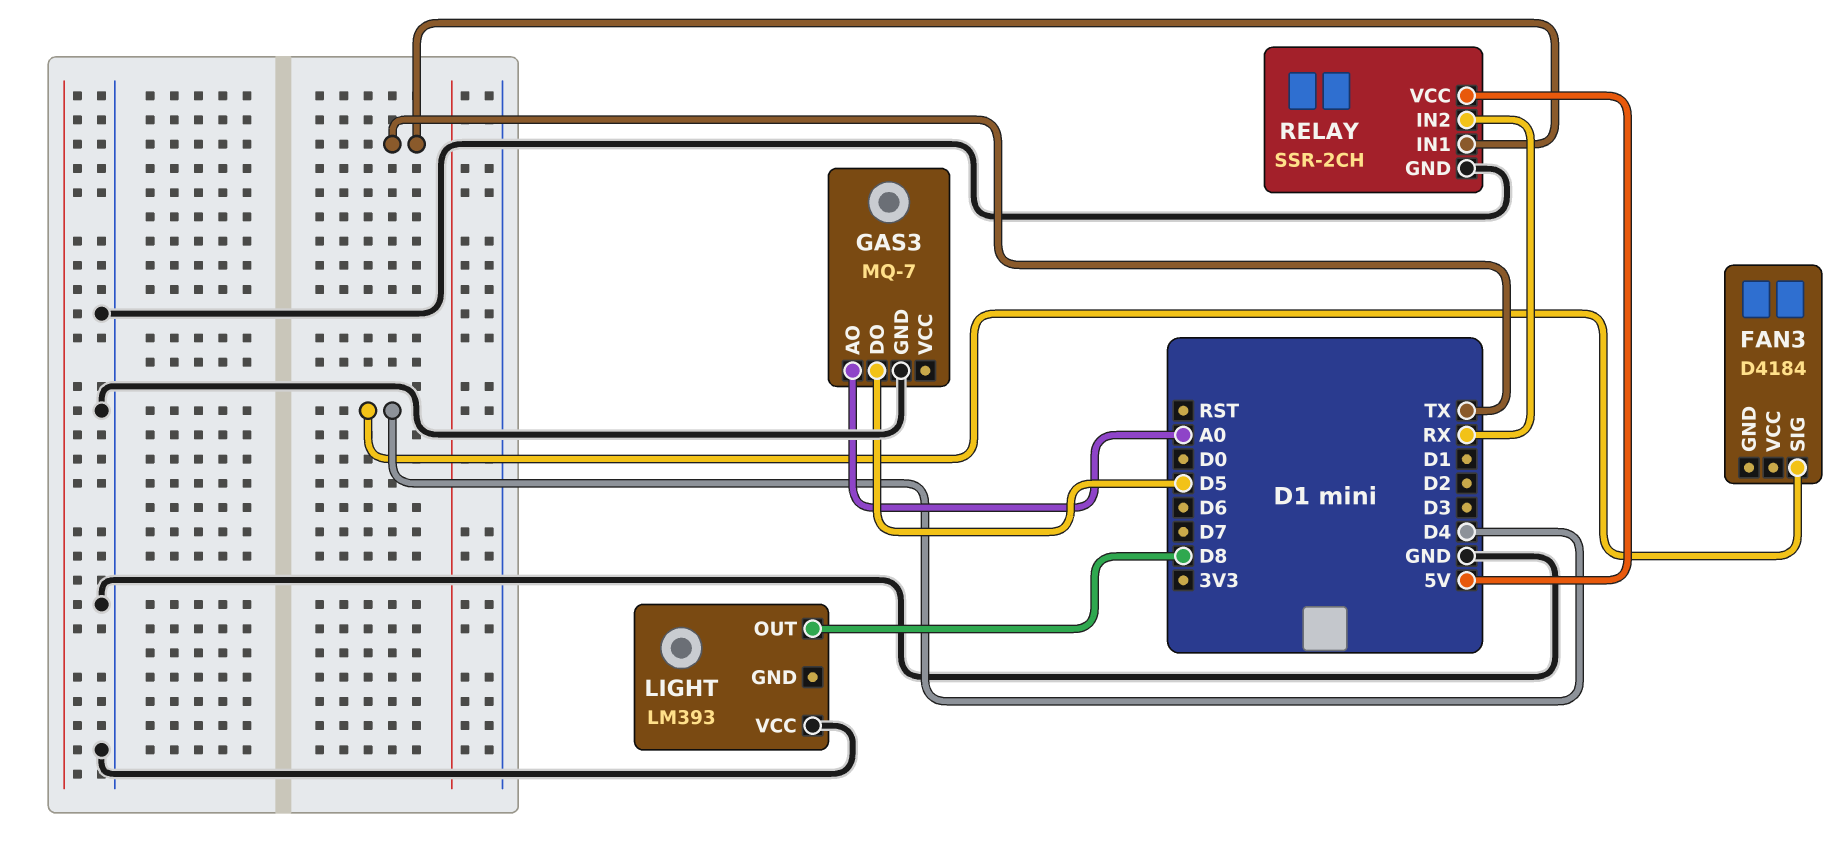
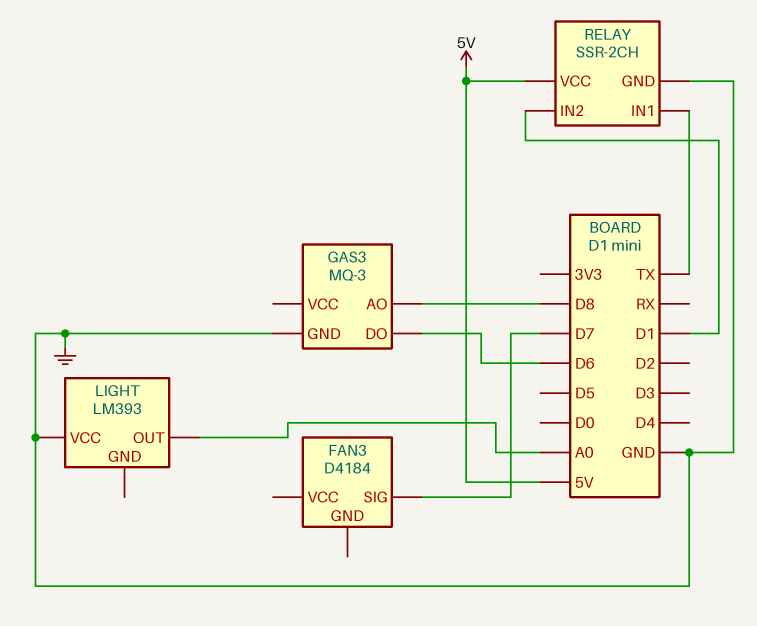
FAN3 pin SIG: D4 -> D7
GAS3: MQ-7 -> MQ-3
GAS3 pin AO: A0 -> D8
GAS3 pin DO: D5 -> D6
LIGHT pin OUT: D8 -> A0
RELAY pin IN2: RX -> D1

